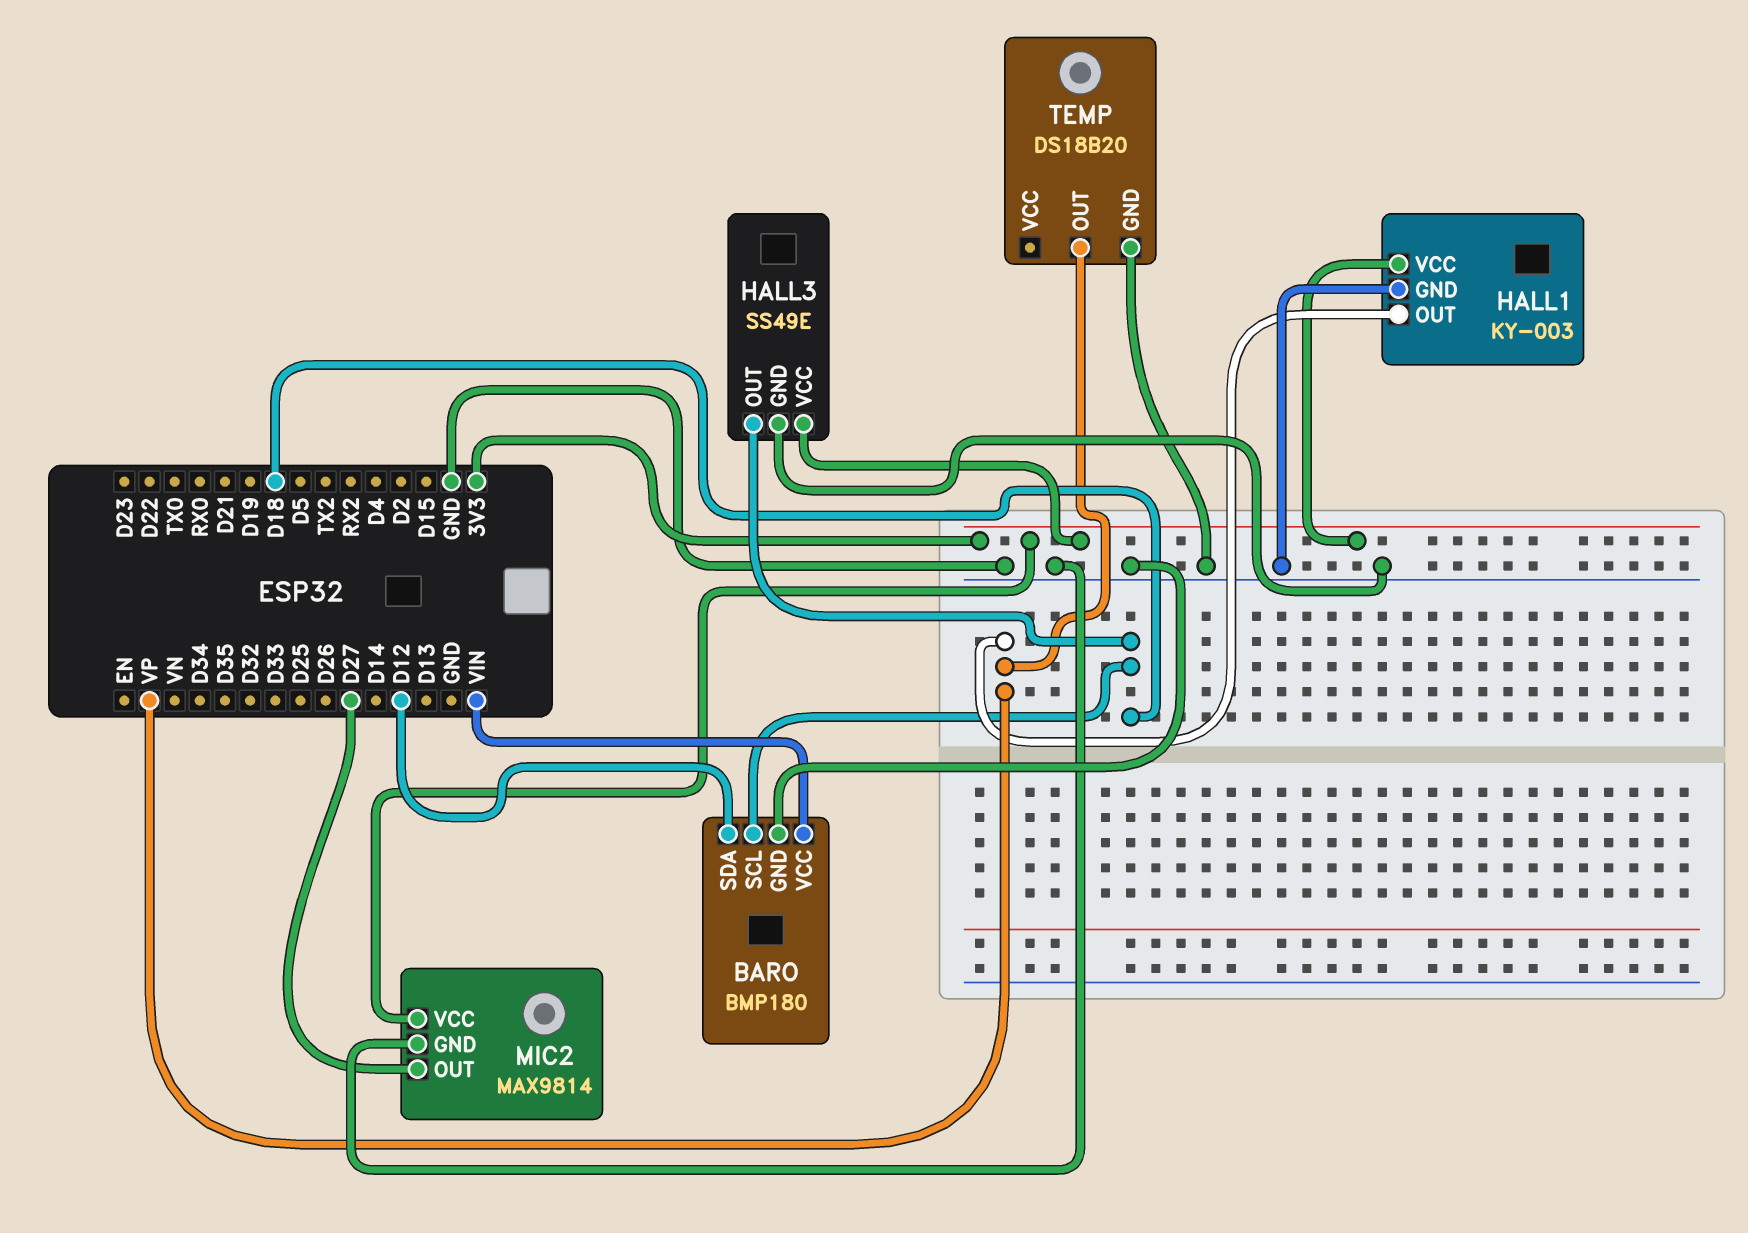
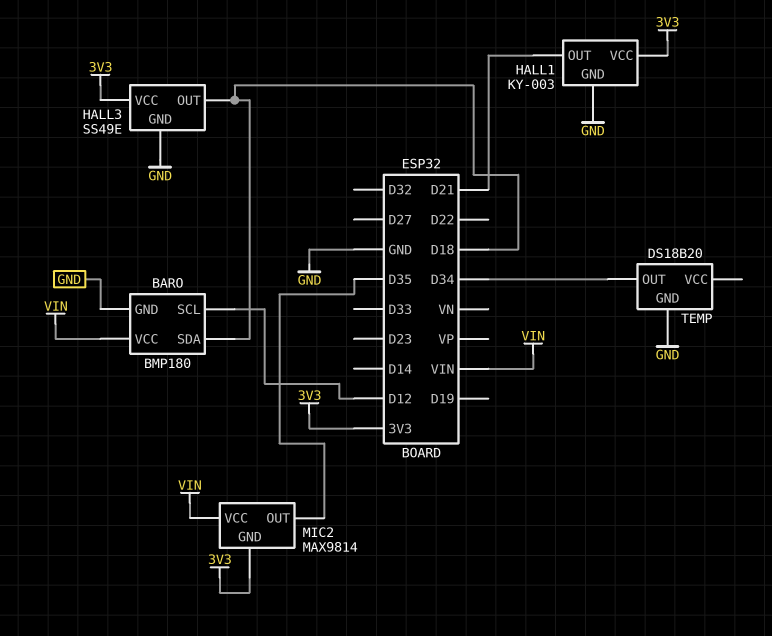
BARO pin SCL: D18 -> D12
BARO pin SDA: D12 -> D18
HALL1 pin OUT: VP -> D21
MIC2 pin GND: GND -> 3V3
MIC2 pin OUT: D27 -> D35
MIC2 pin VCC: 3V3 -> VIN
TEMP pin OUT: VP -> D34

